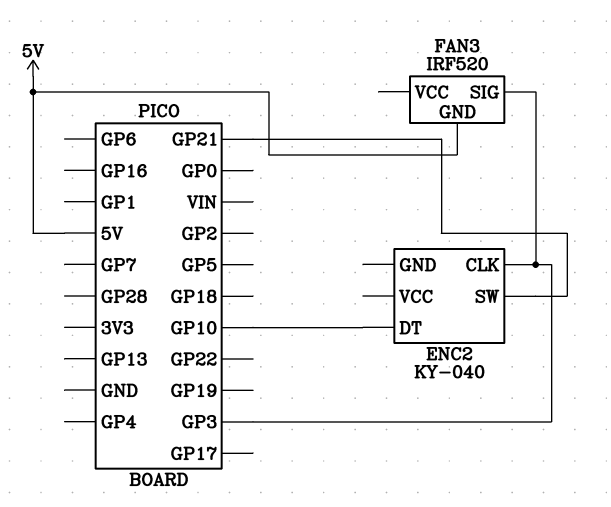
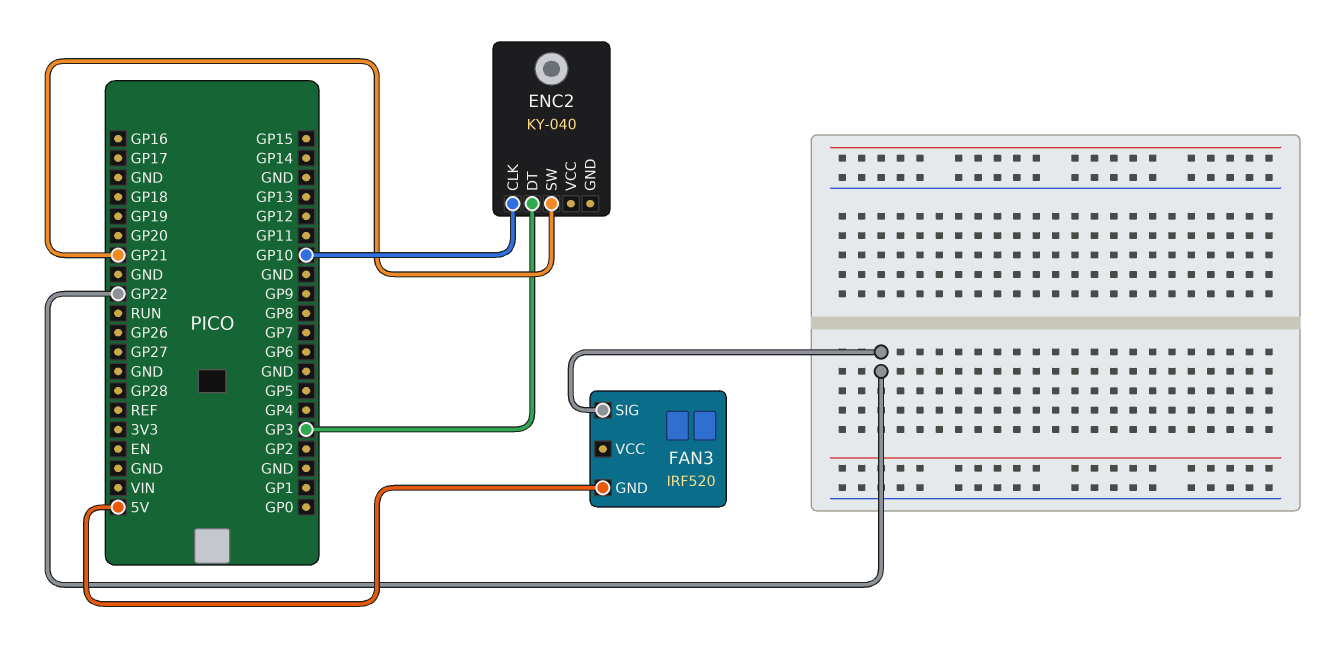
ENC2 pin CLK: GP3 -> GP10
ENC2 pin DT: GP10 -> GP3
FAN3 pin SIG: GP3 -> GP22

